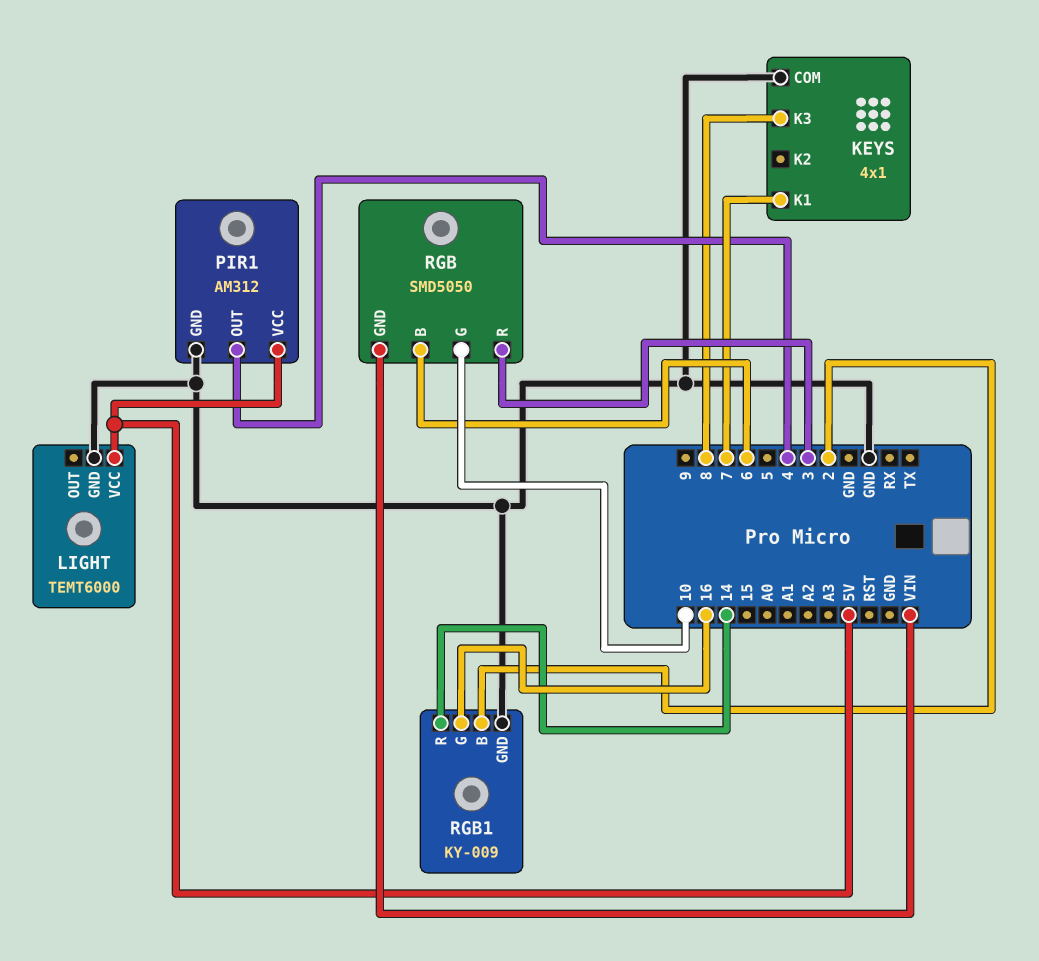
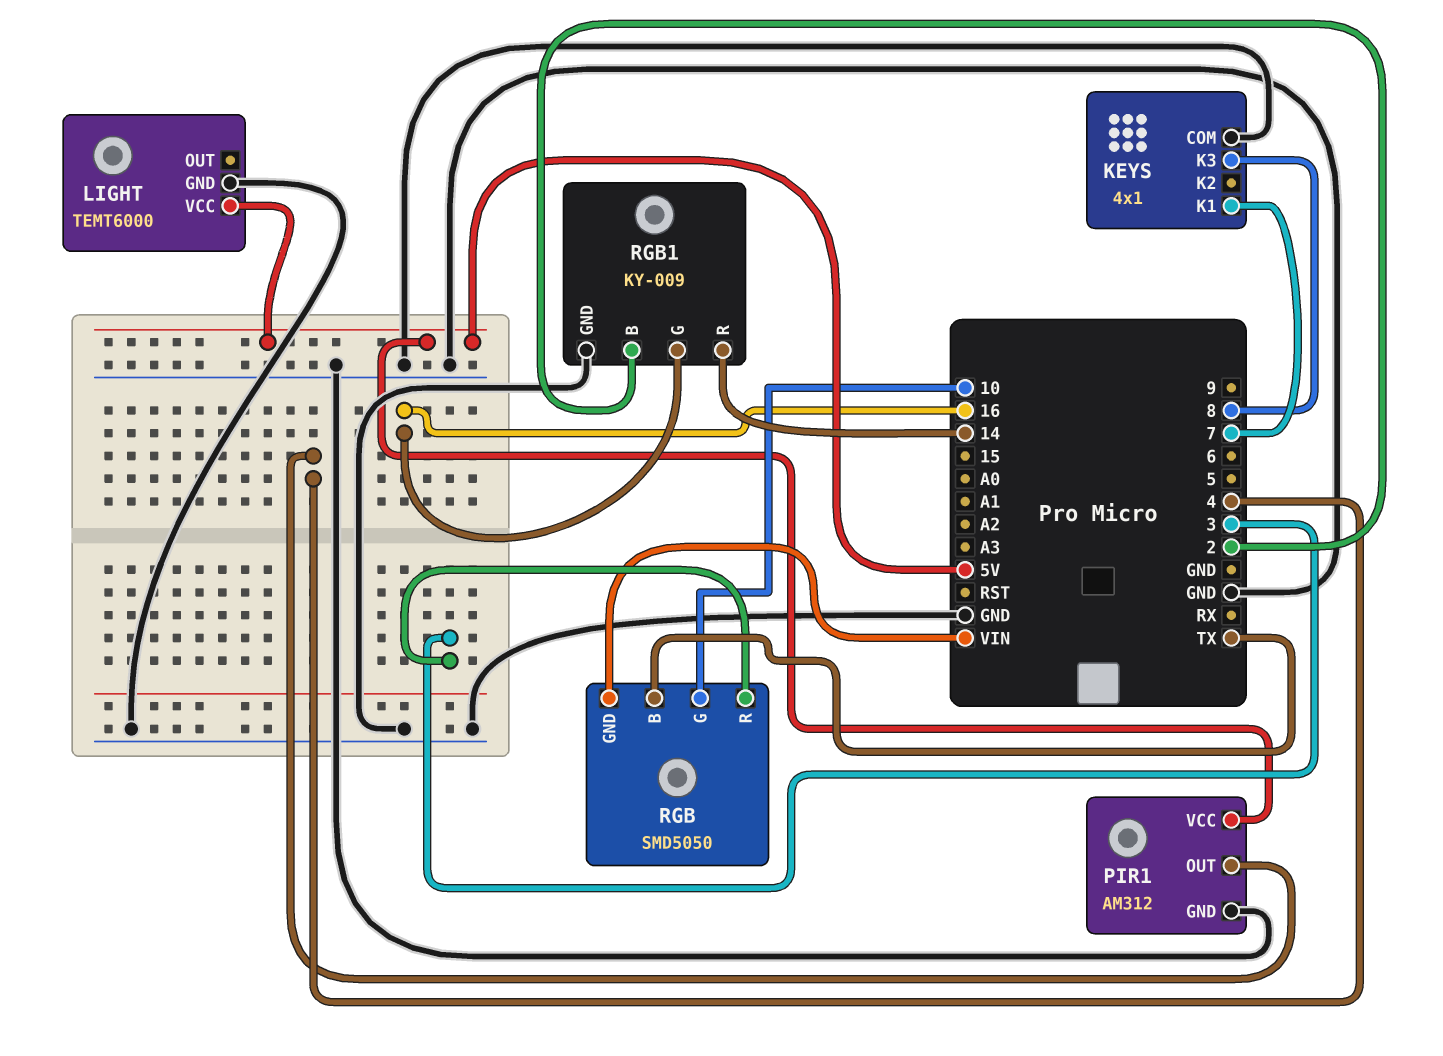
RGB pin B: 6 -> TX

